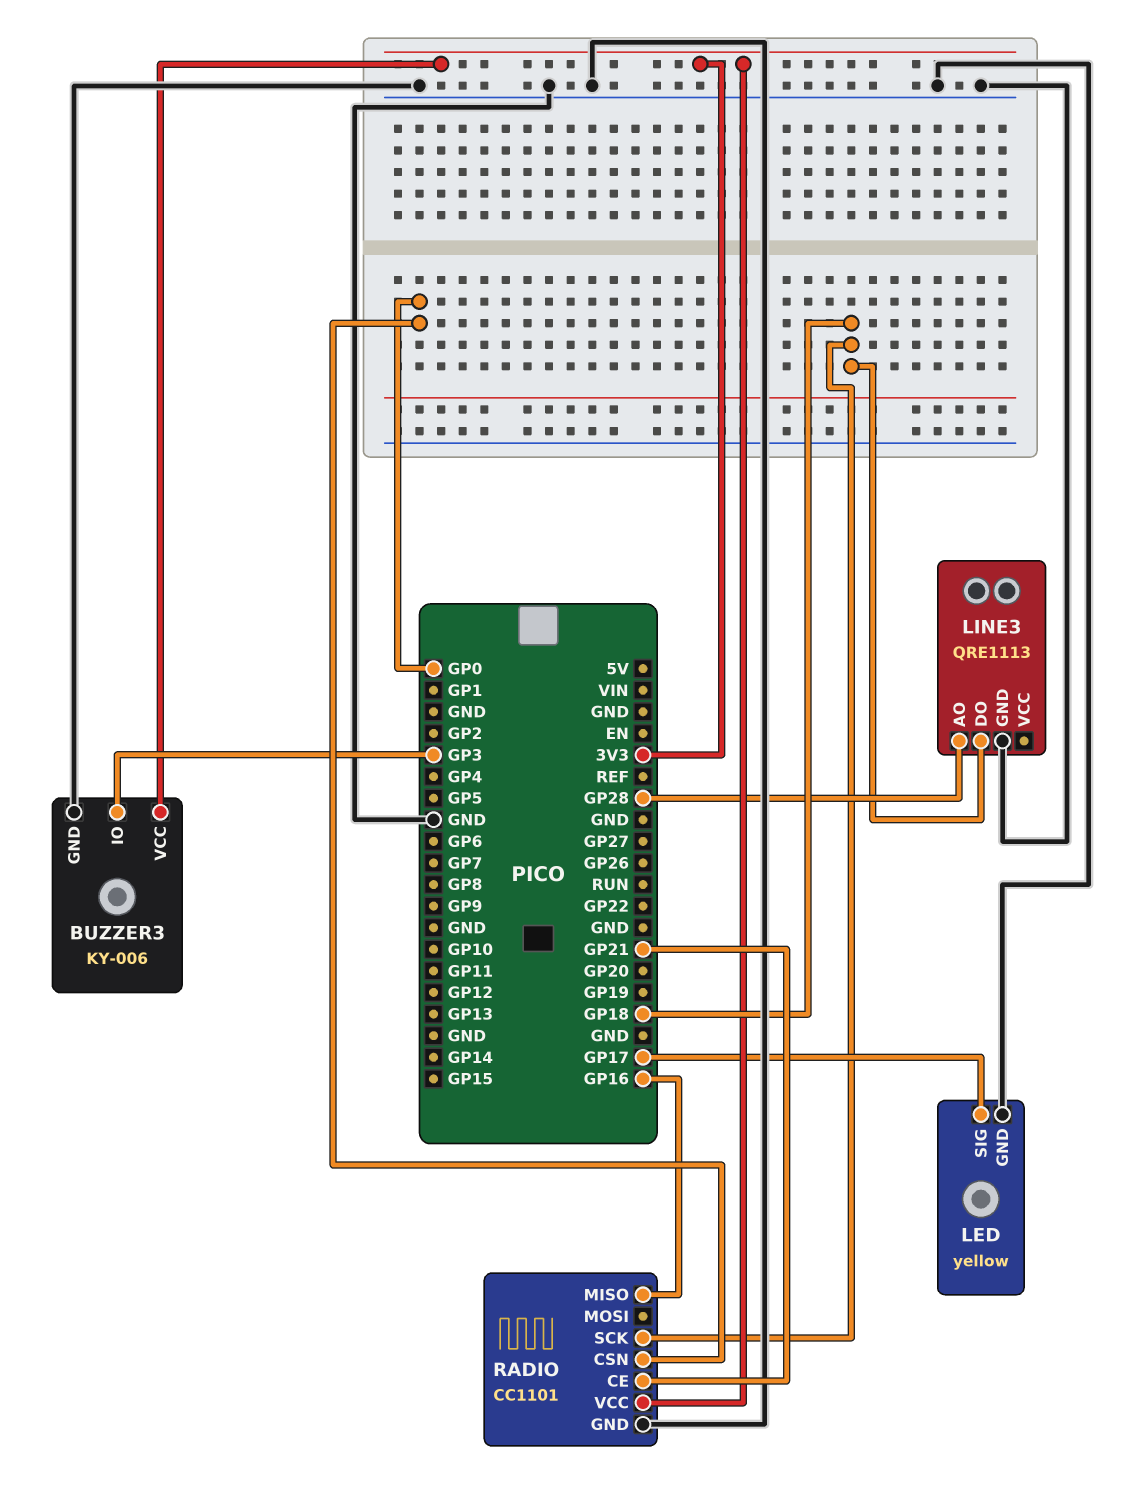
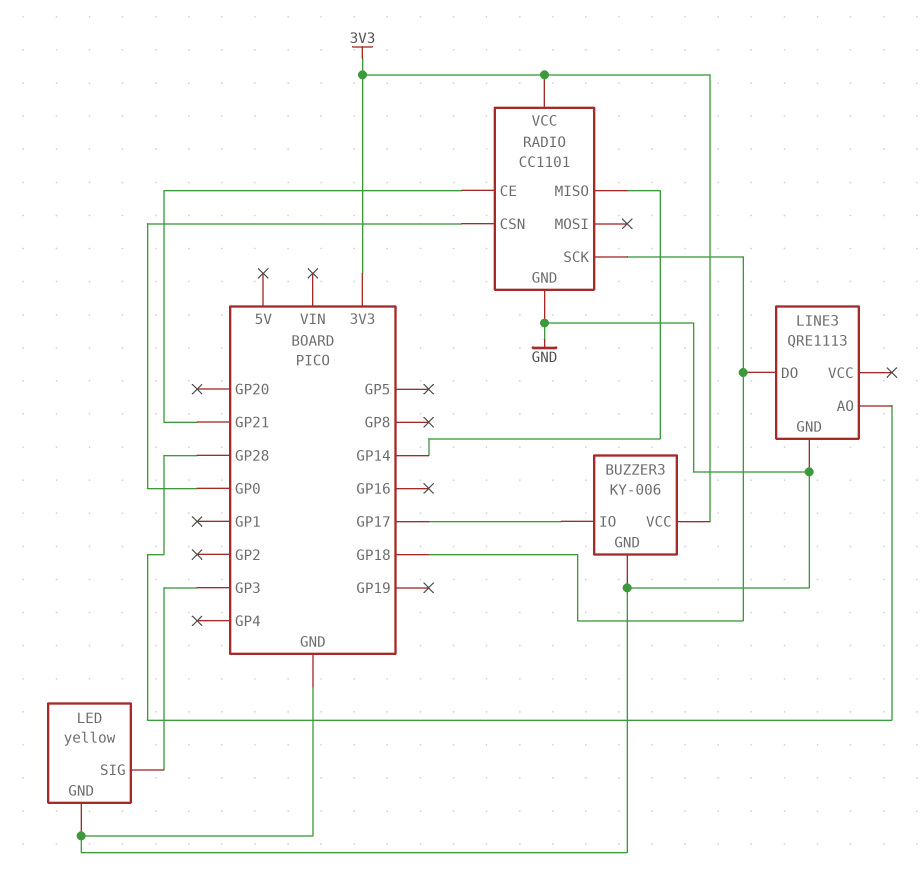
BUZZER3 pin IO: GP3 -> GP17
LED pin SIG: GP17 -> GP3
RADIO pin MISO: GP16 -> GP14

